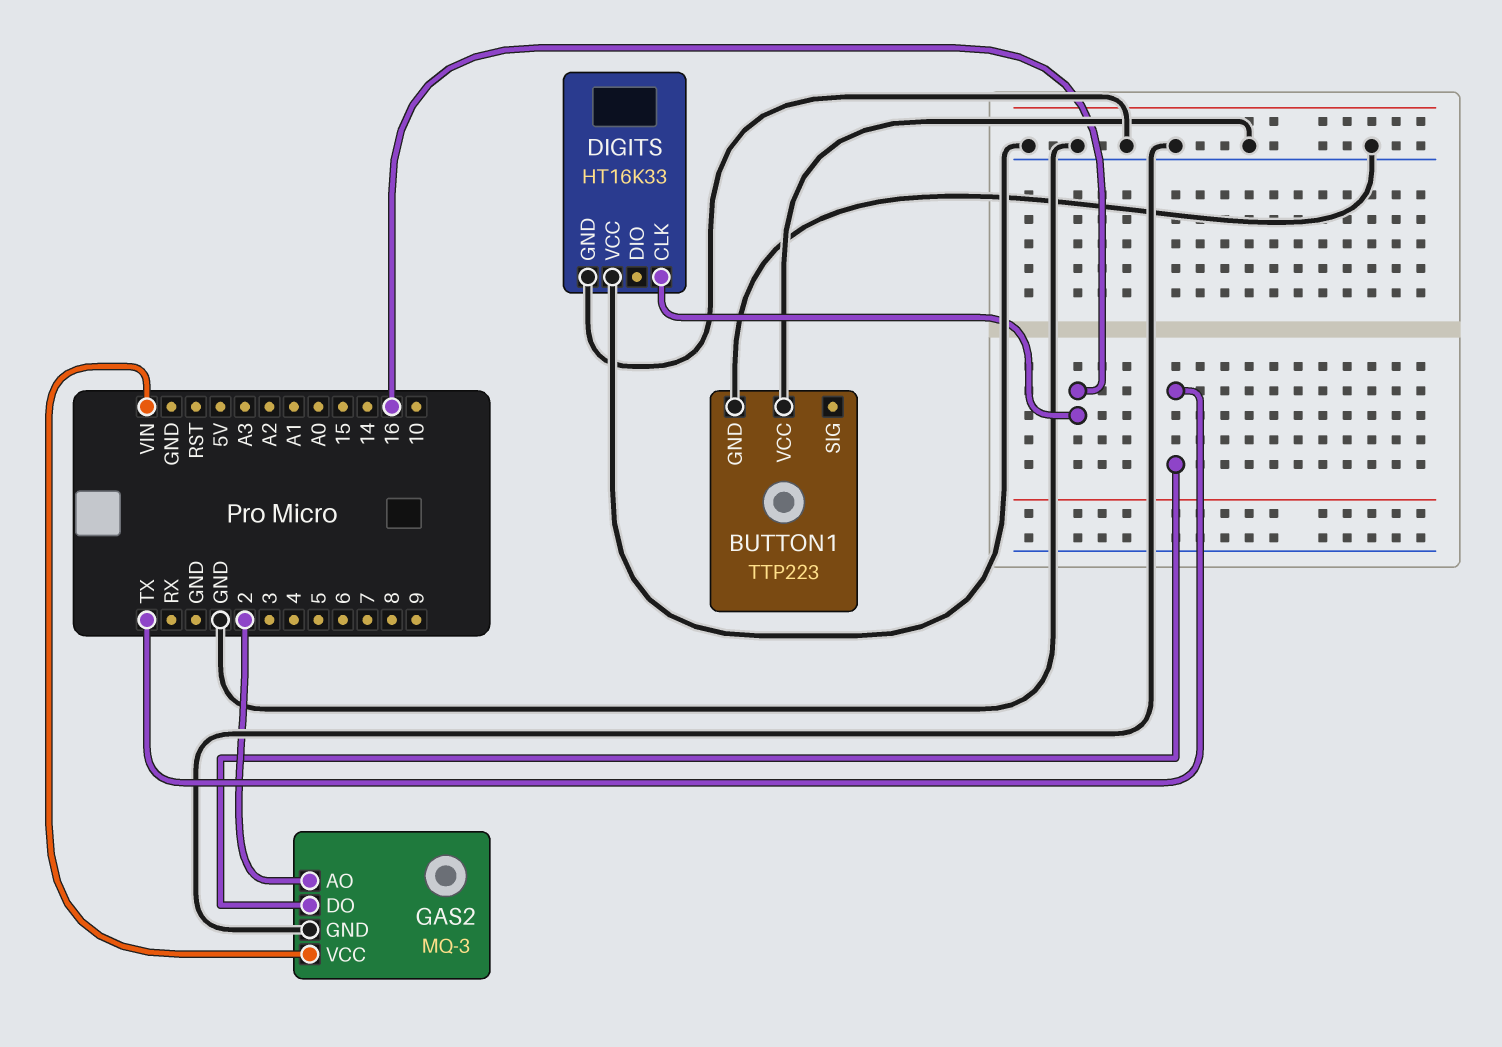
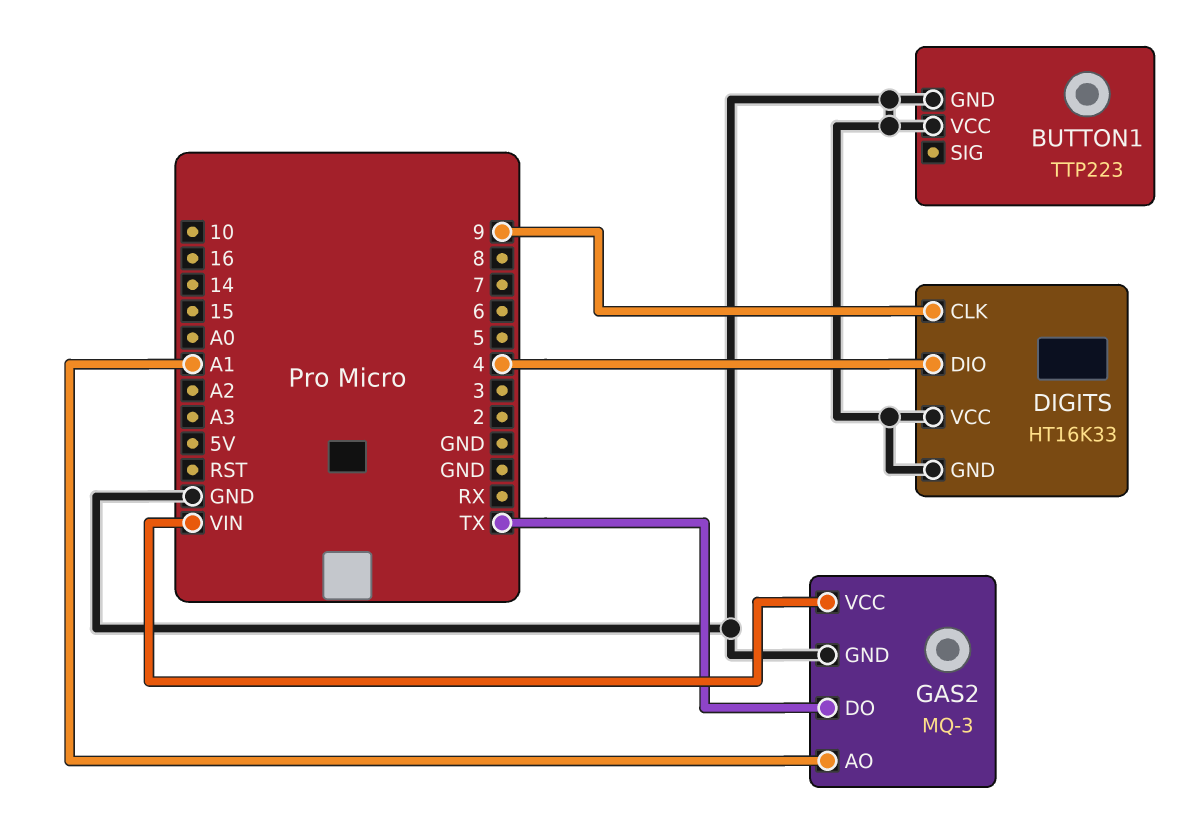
DIGITS pin CLK: 16 -> 9
DIGITS pin DIO: none -> 4
GAS2 pin AO: 2 -> A1

